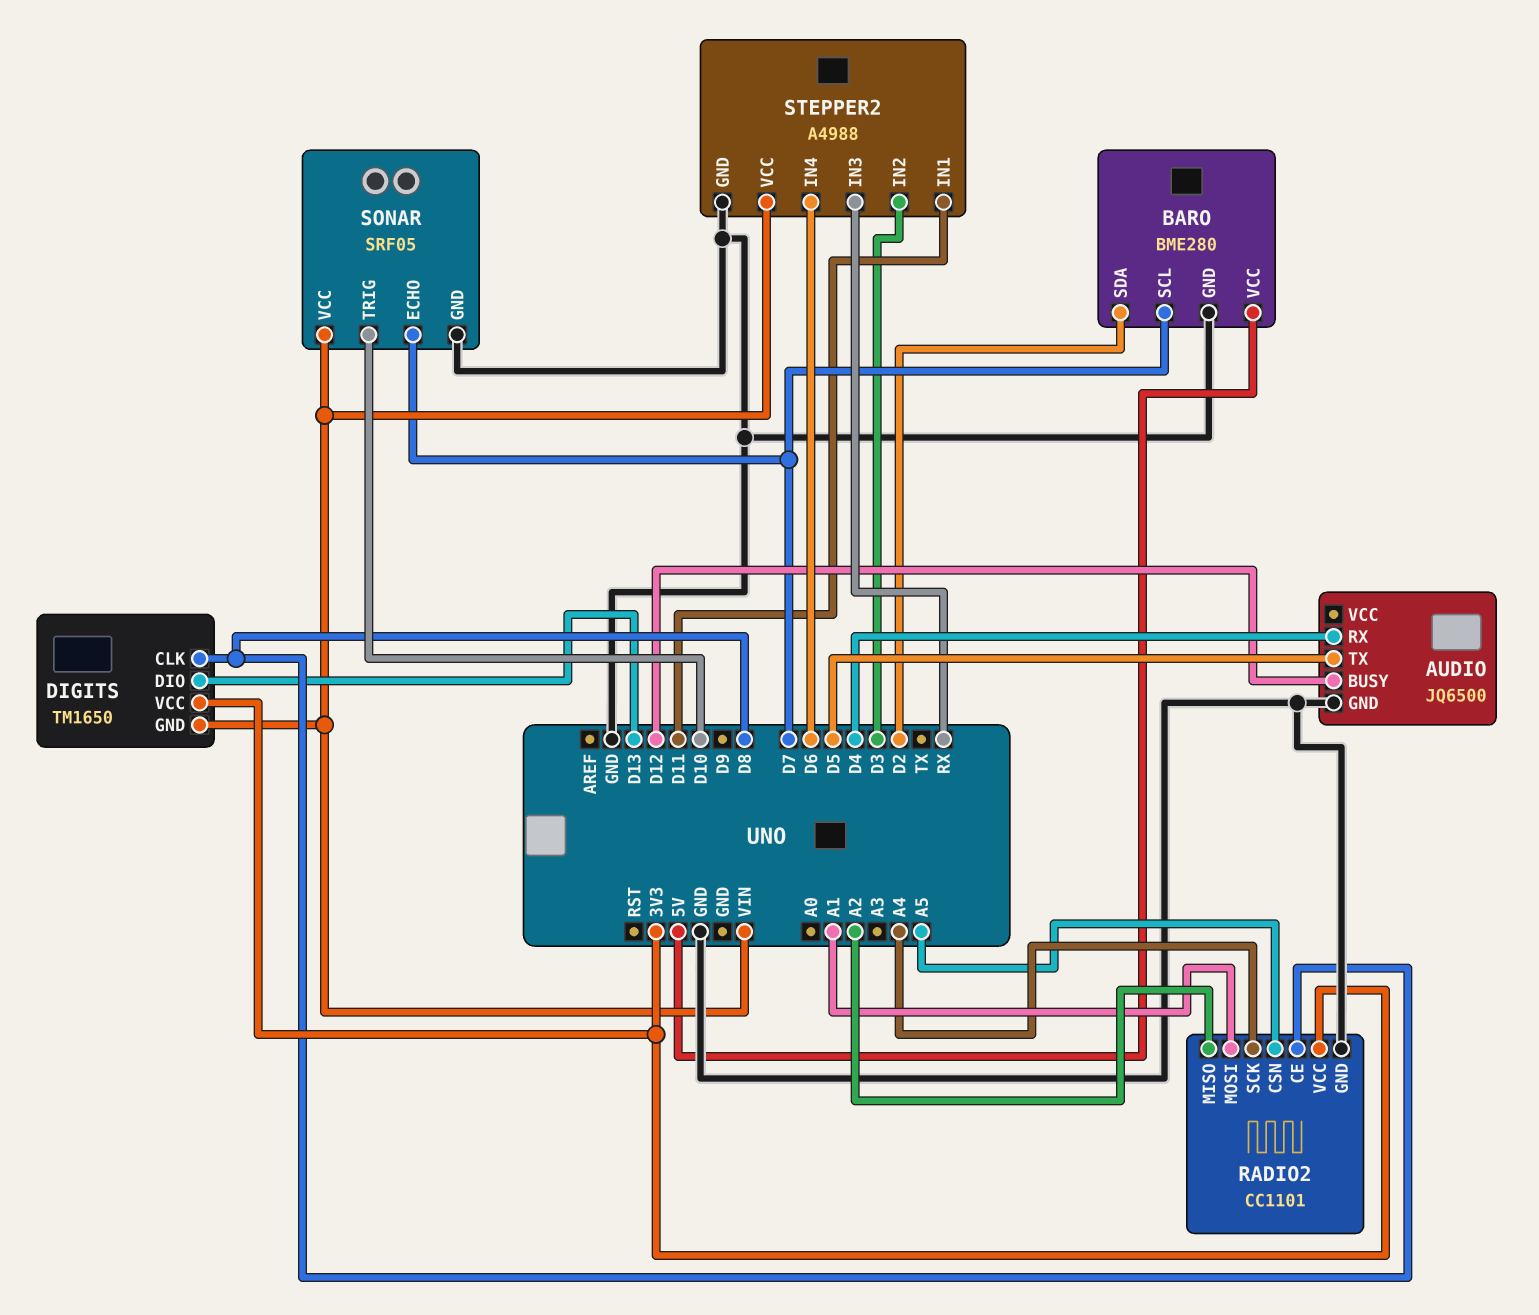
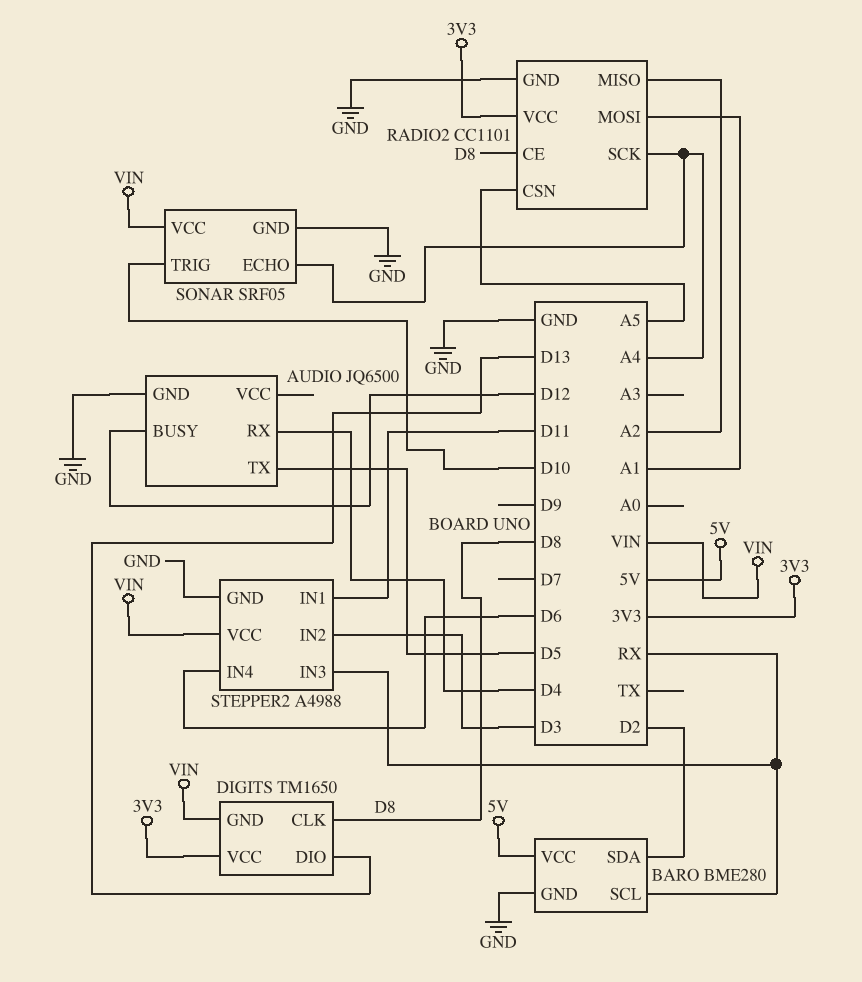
BARO pin SCL: D7 -> RX
SONAR pin ECHO: D7 -> A4

